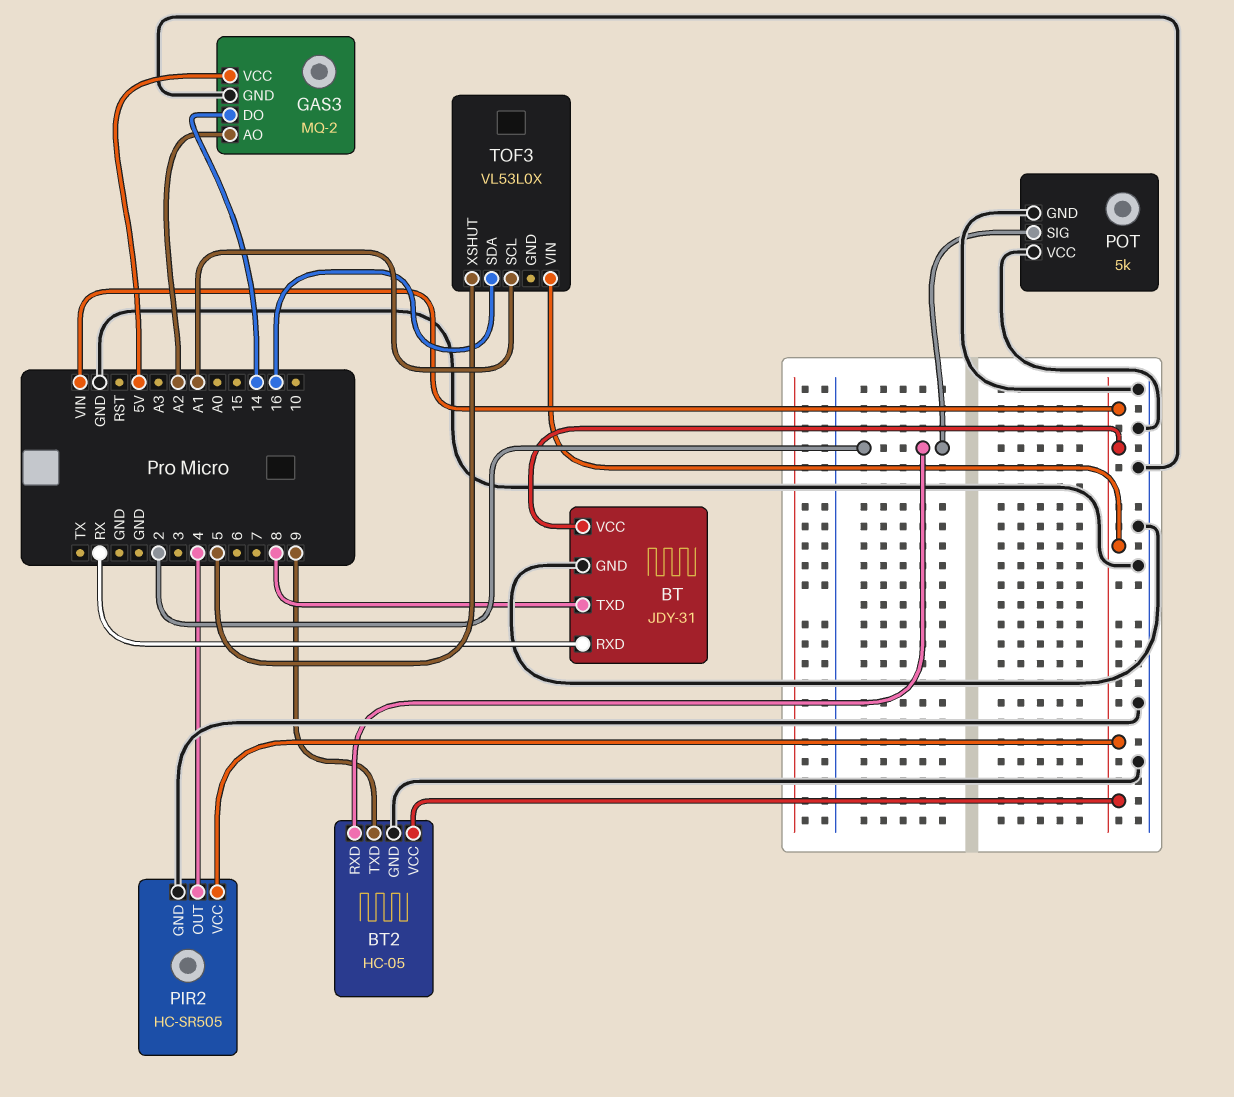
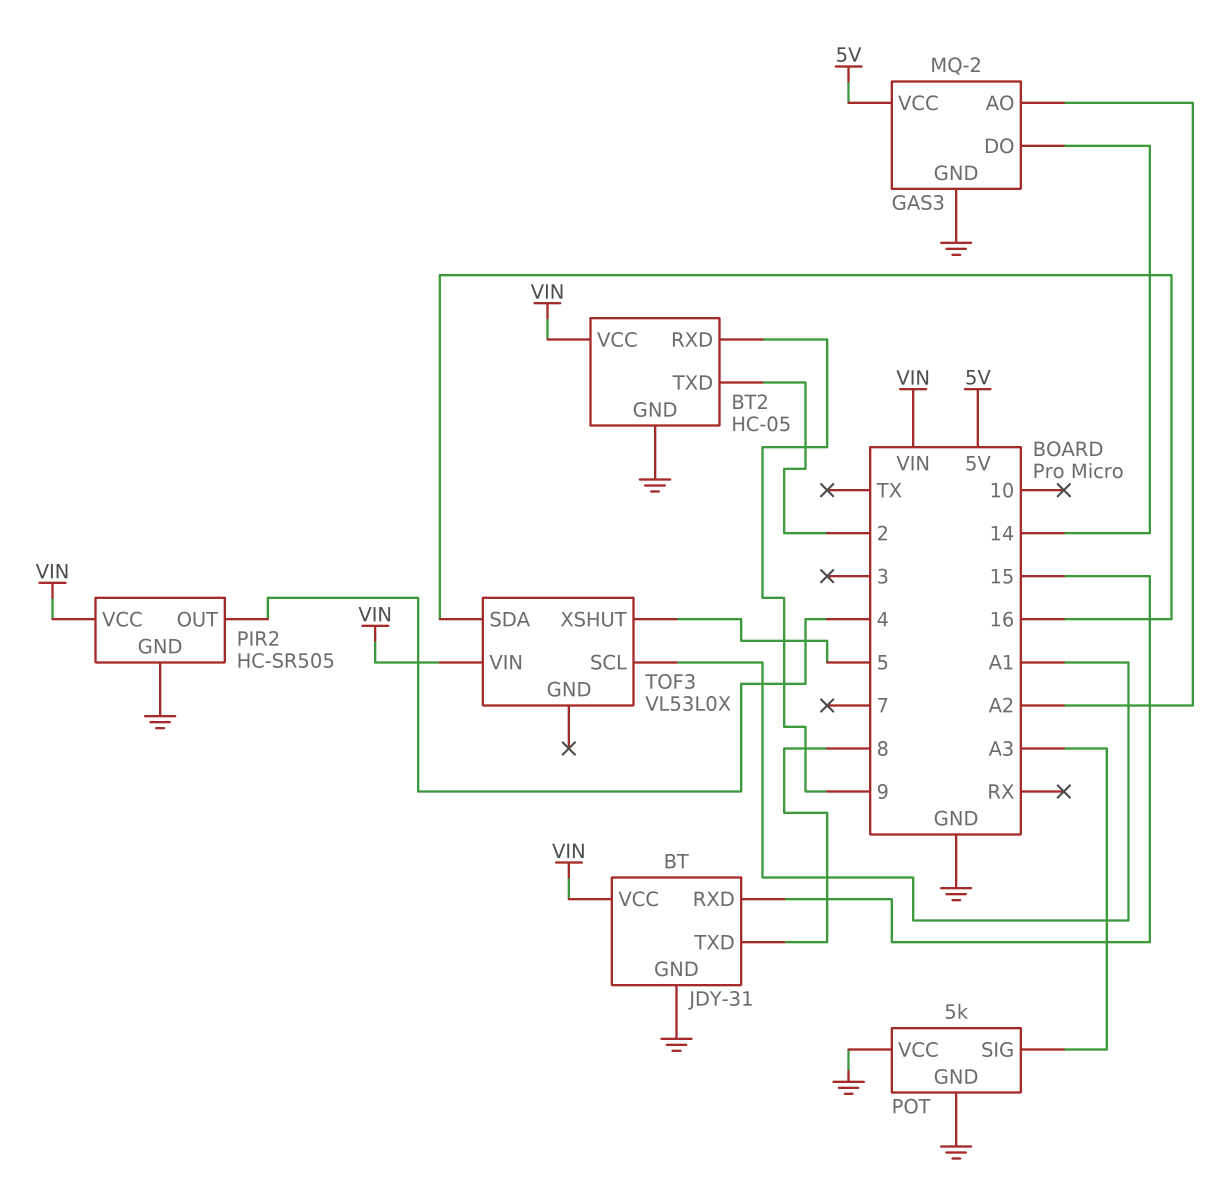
BT pin RXD: RX -> 15
BT2 pin RXD: 2 -> 9
BT2 pin TXD: 9 -> 2
POT pin SIG: 2 -> A3

